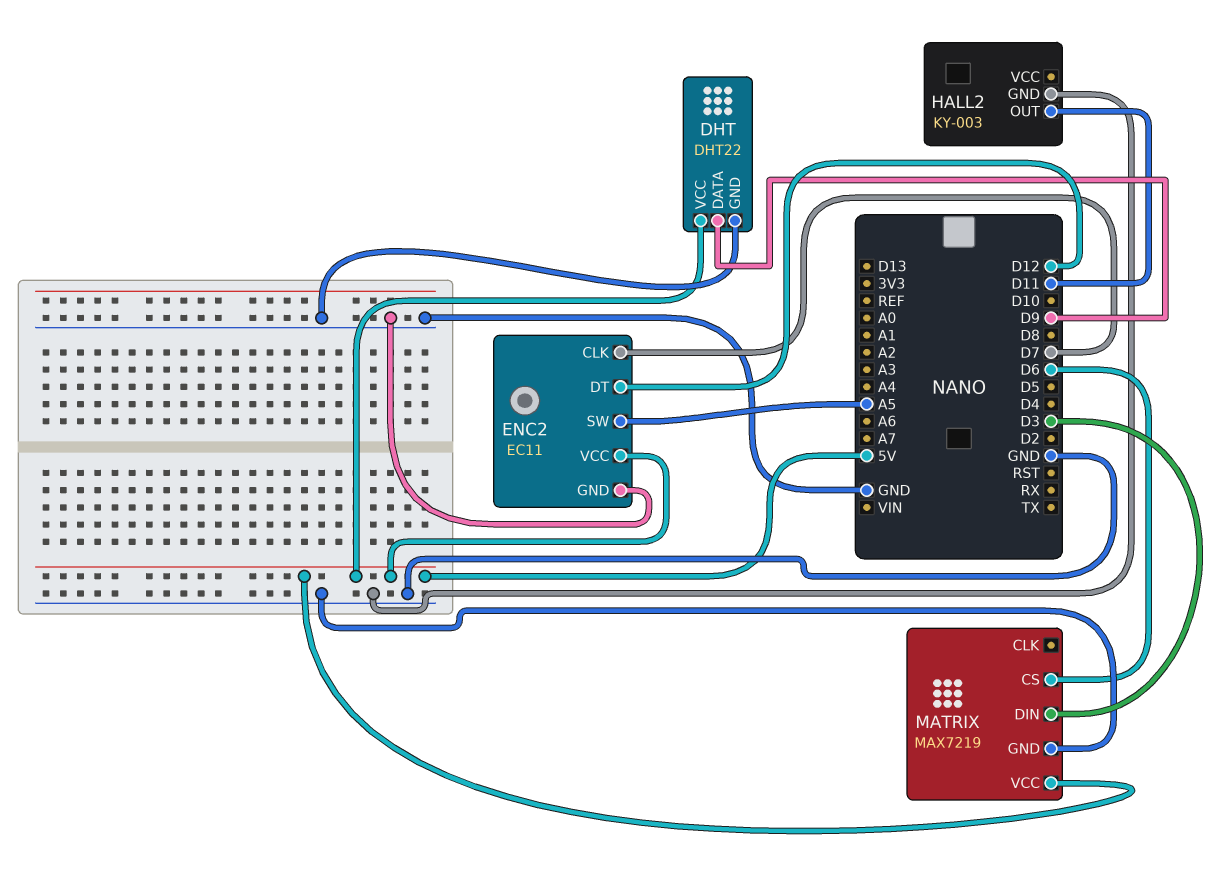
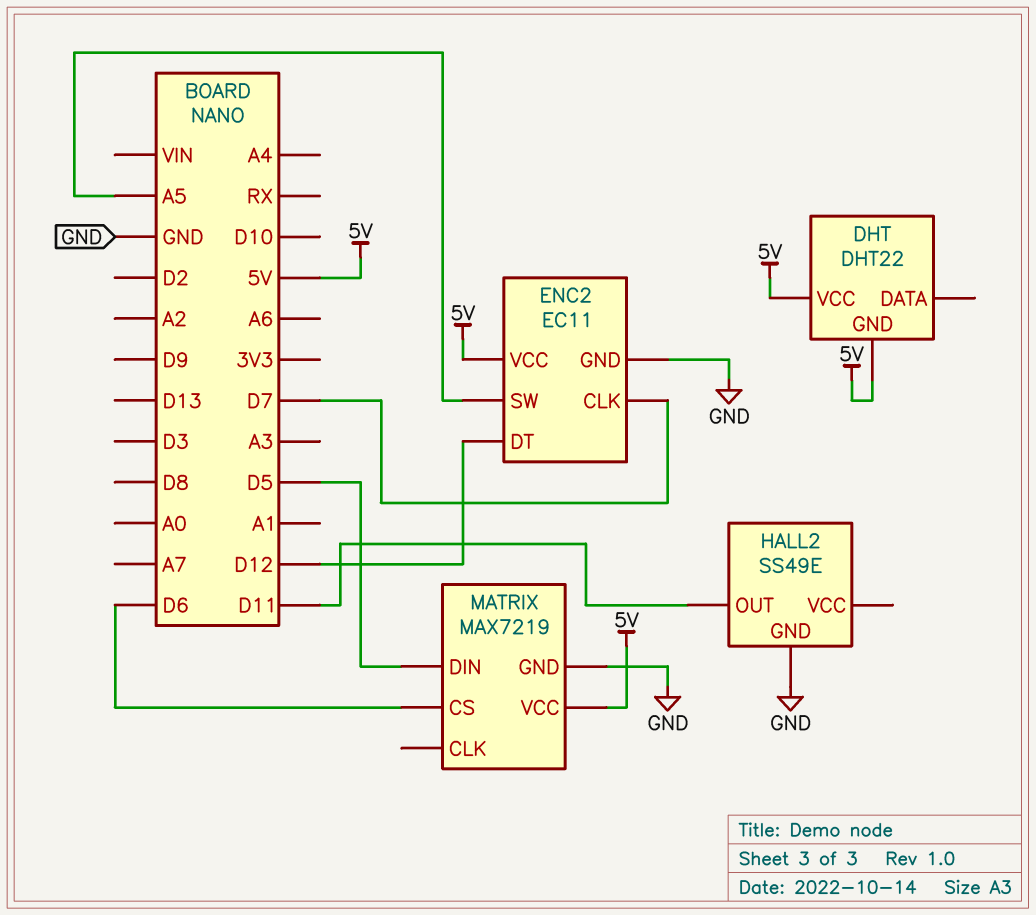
DHT pin DATA: D9 -> none
DHT pin GND: GND -> 5V
HALL2: KY-003 -> SS49E
MATRIX pin DIN: D3 -> D5

